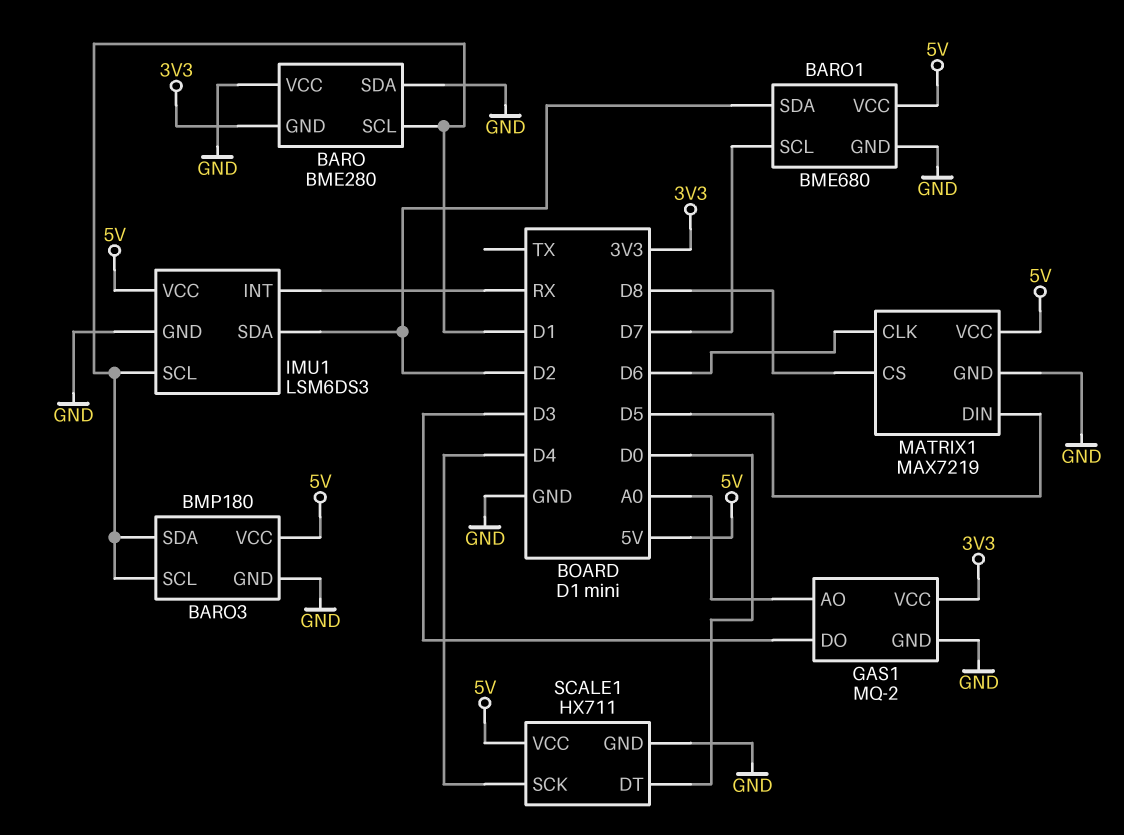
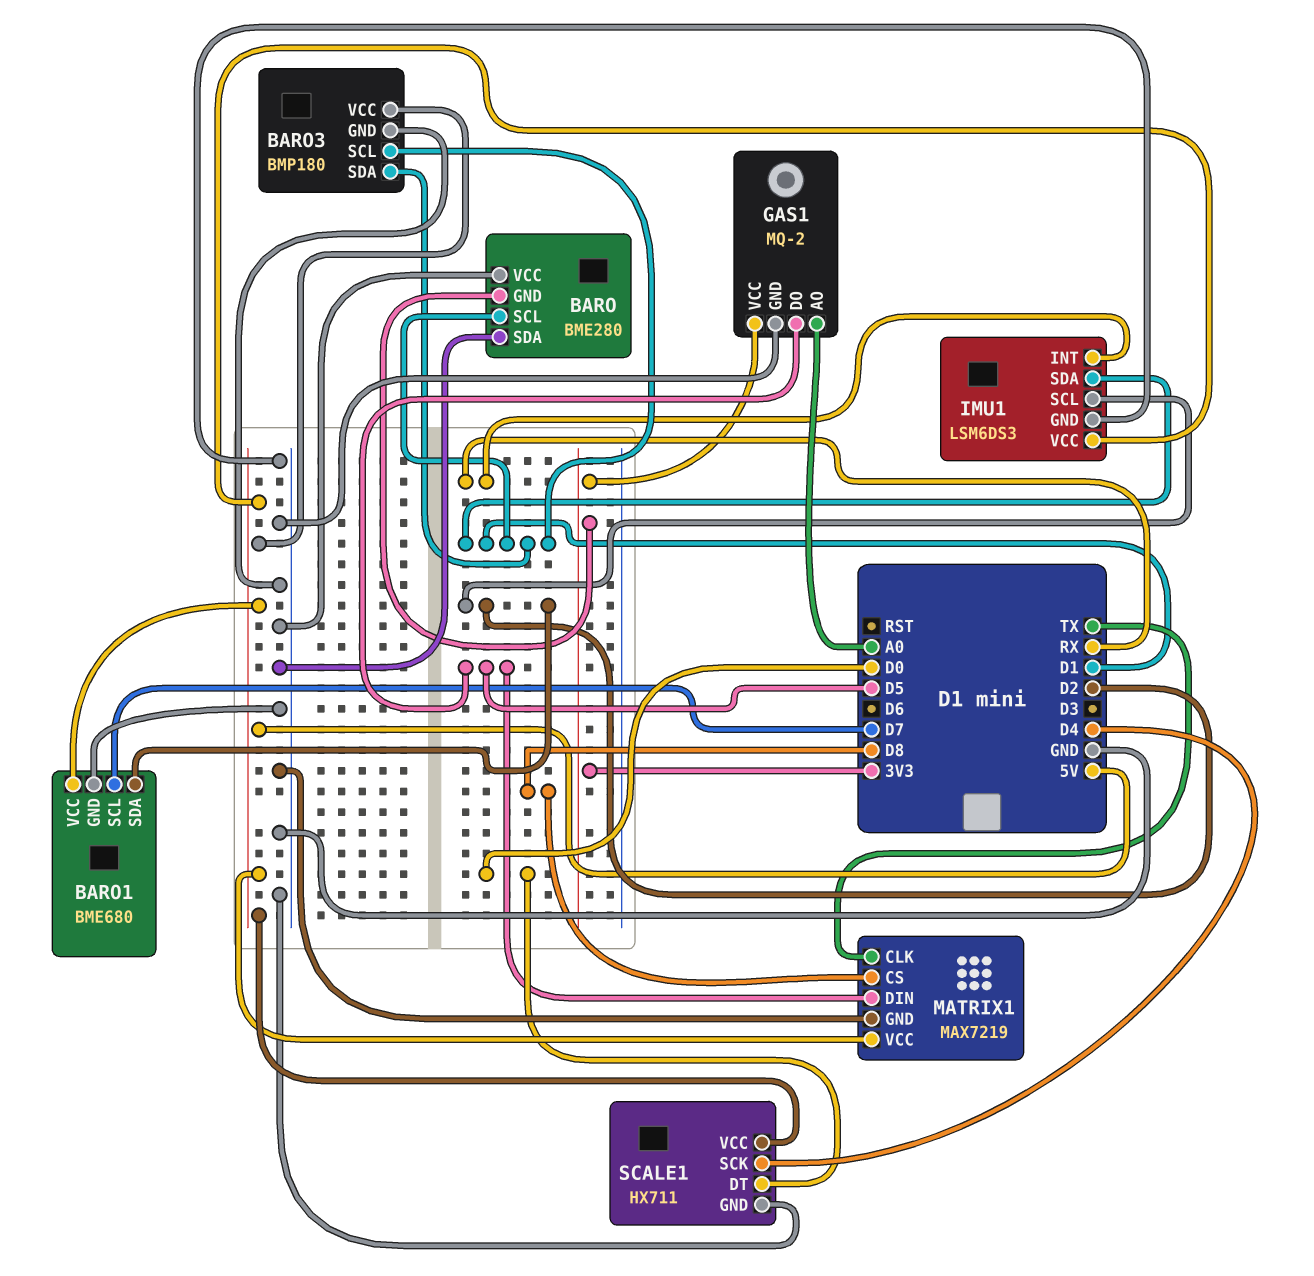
GAS1 pin DO: D3 -> D5
IMU1 pin SCL: D1 -> D2
IMU1 pin SDA: D2 -> D1
MATRIX1 pin CLK: D6 -> TX

